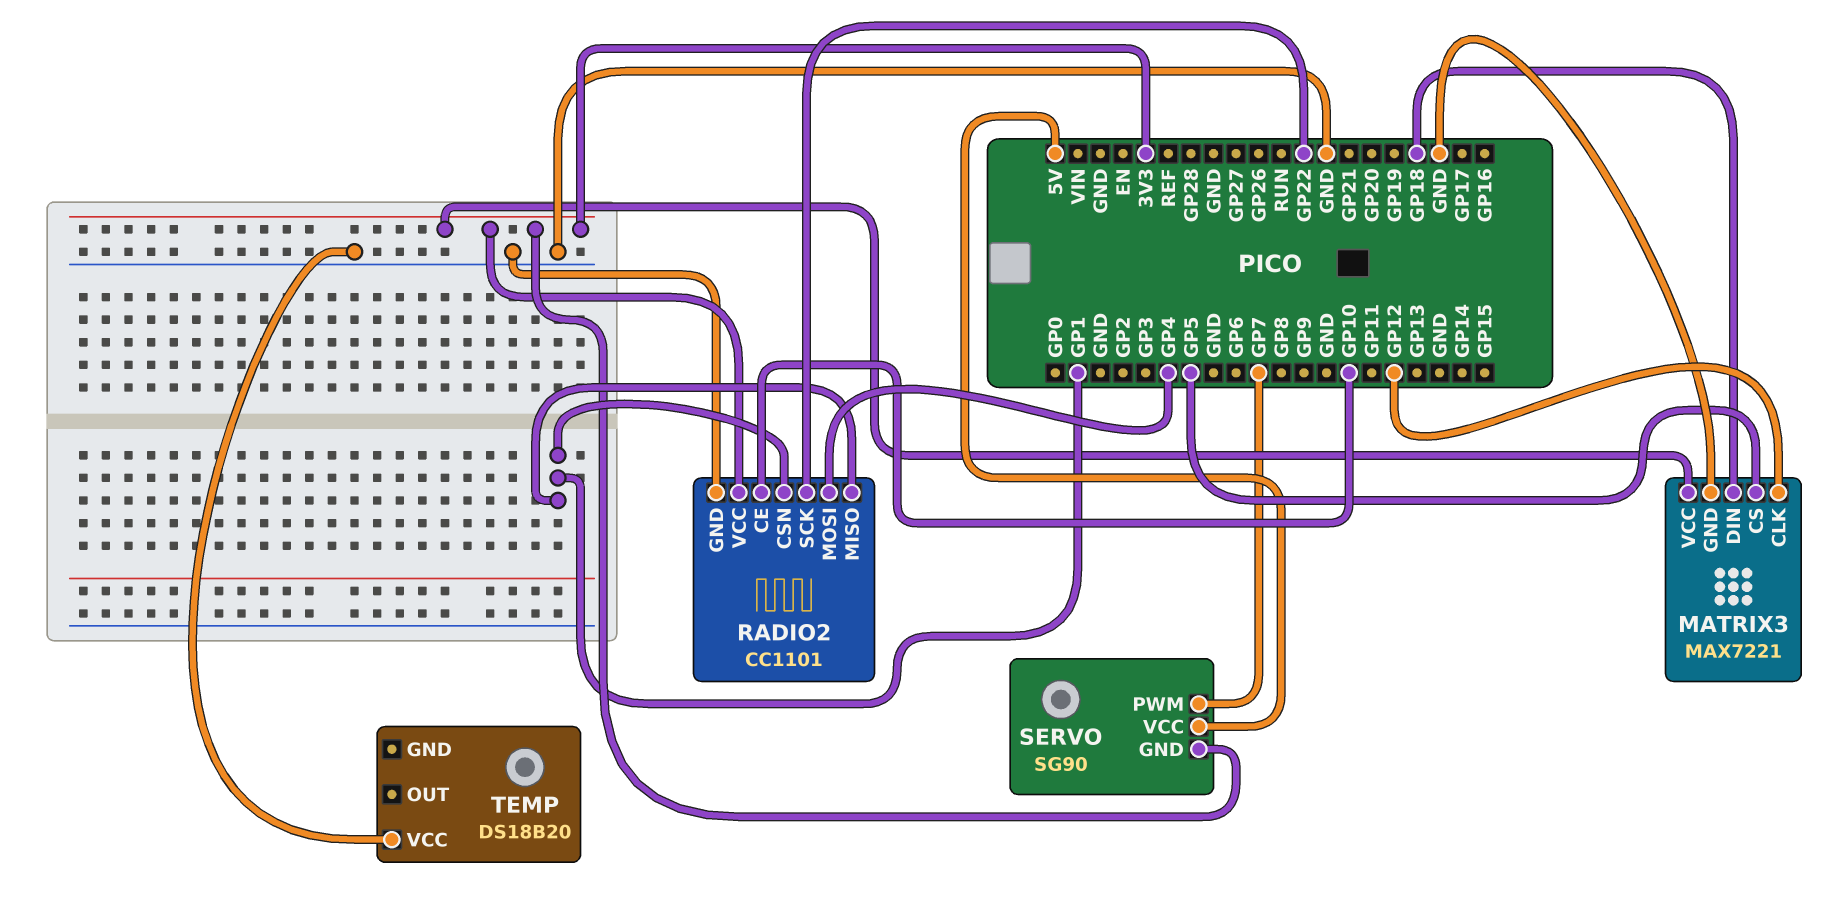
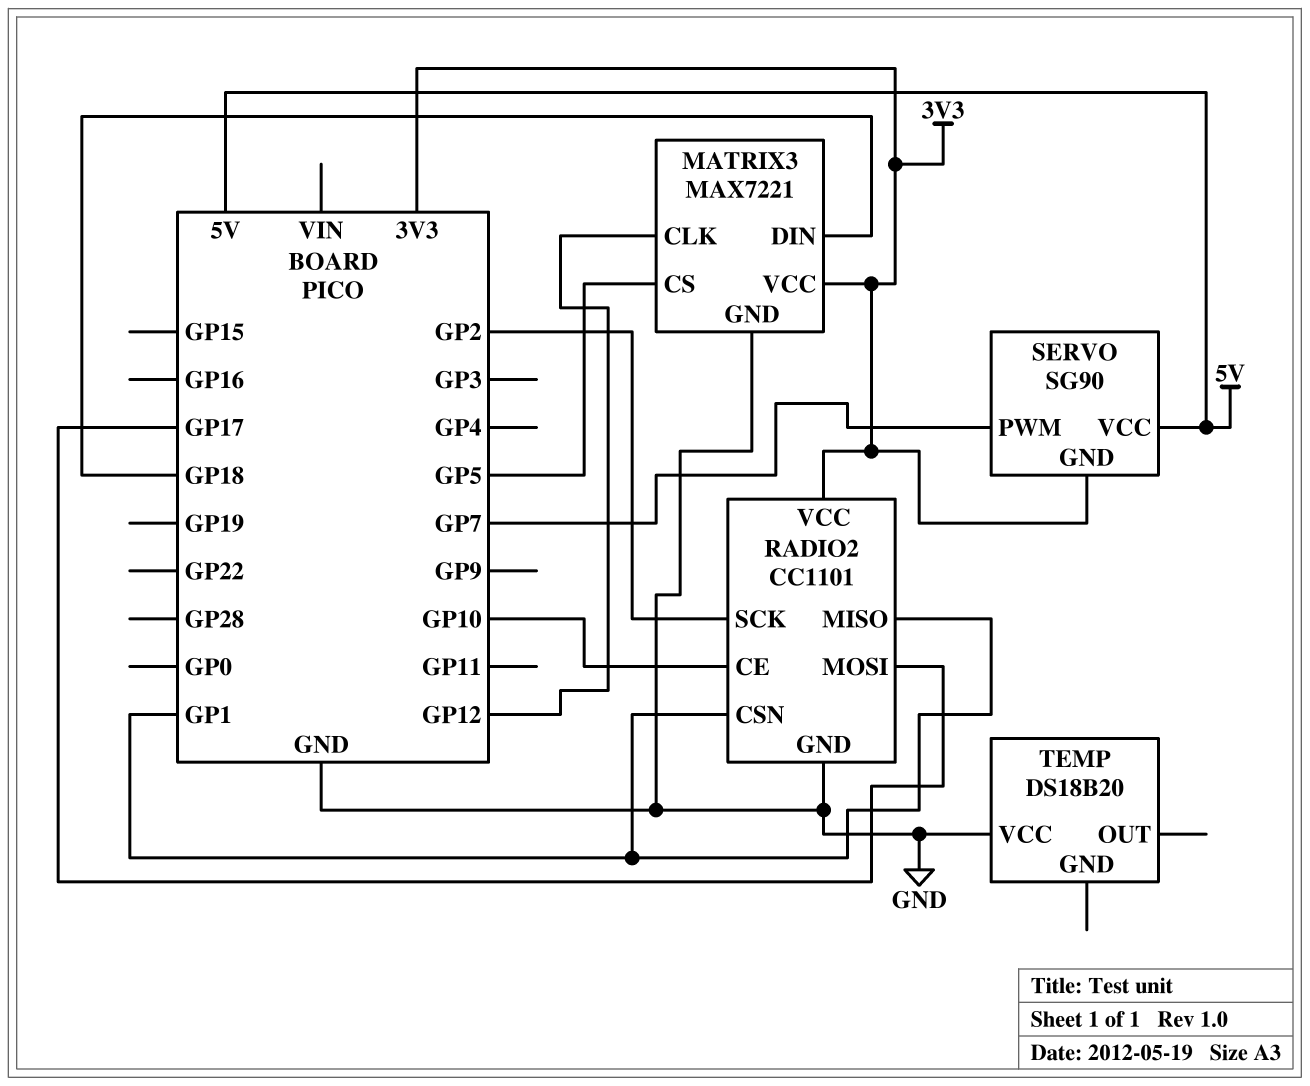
RADIO2 pin MOSI: GP4 -> GP17
RADIO2 pin SCK: GP22 -> GP2

